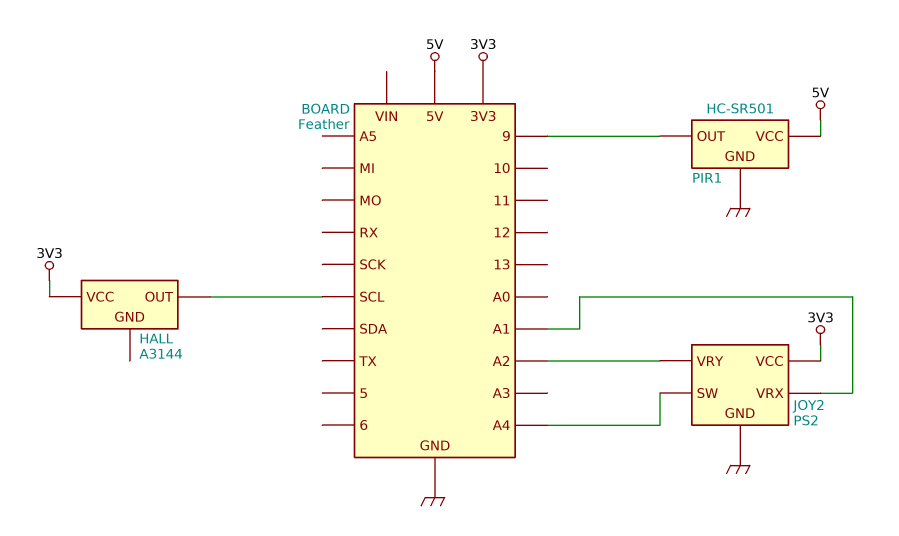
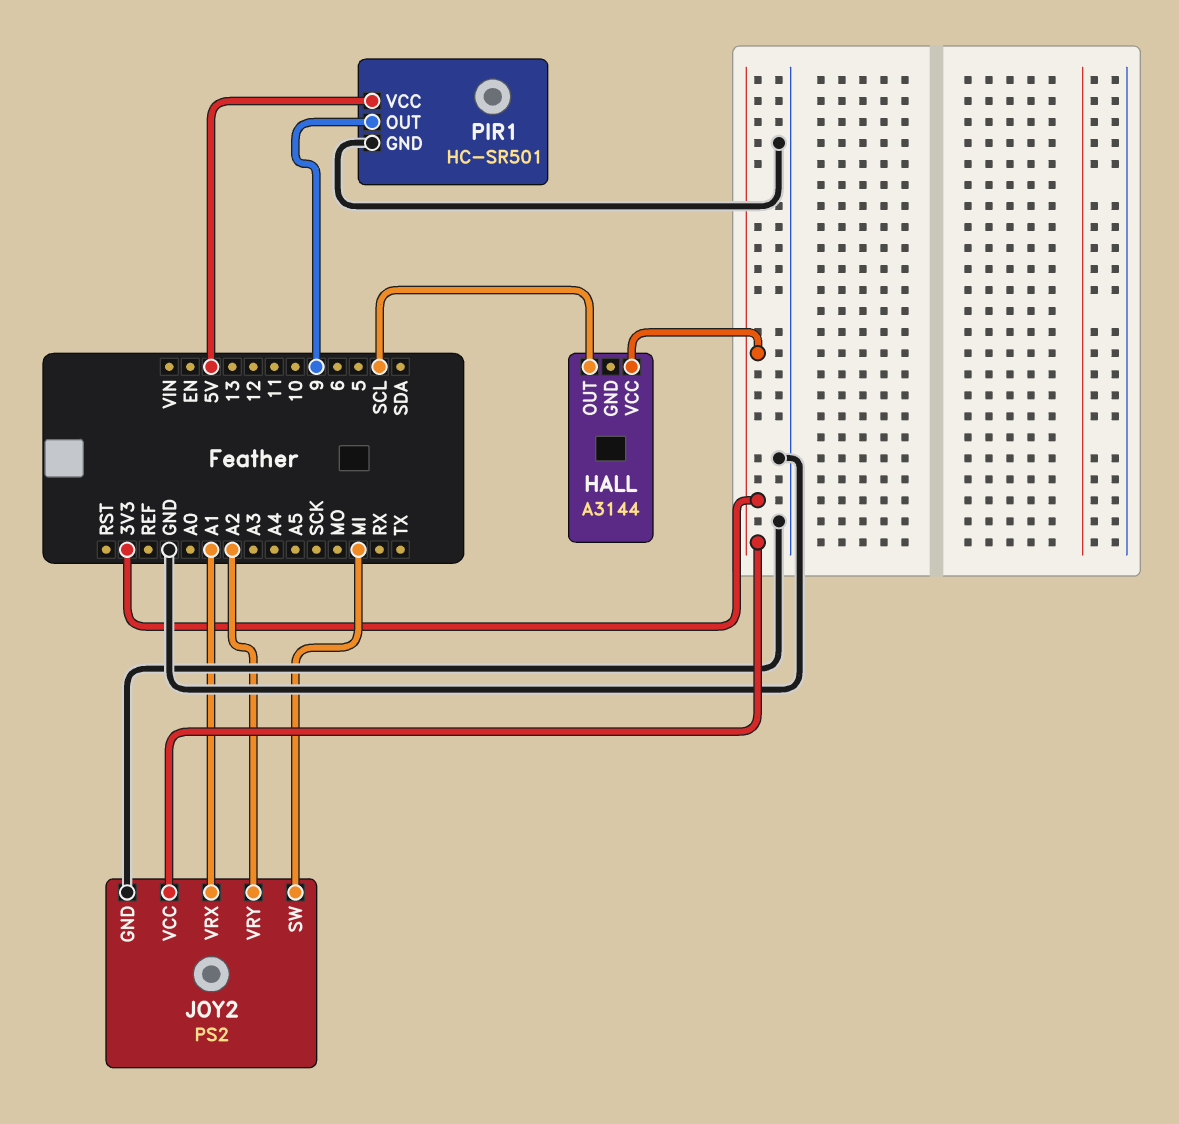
JOY2 pin SW: A4 -> MI

